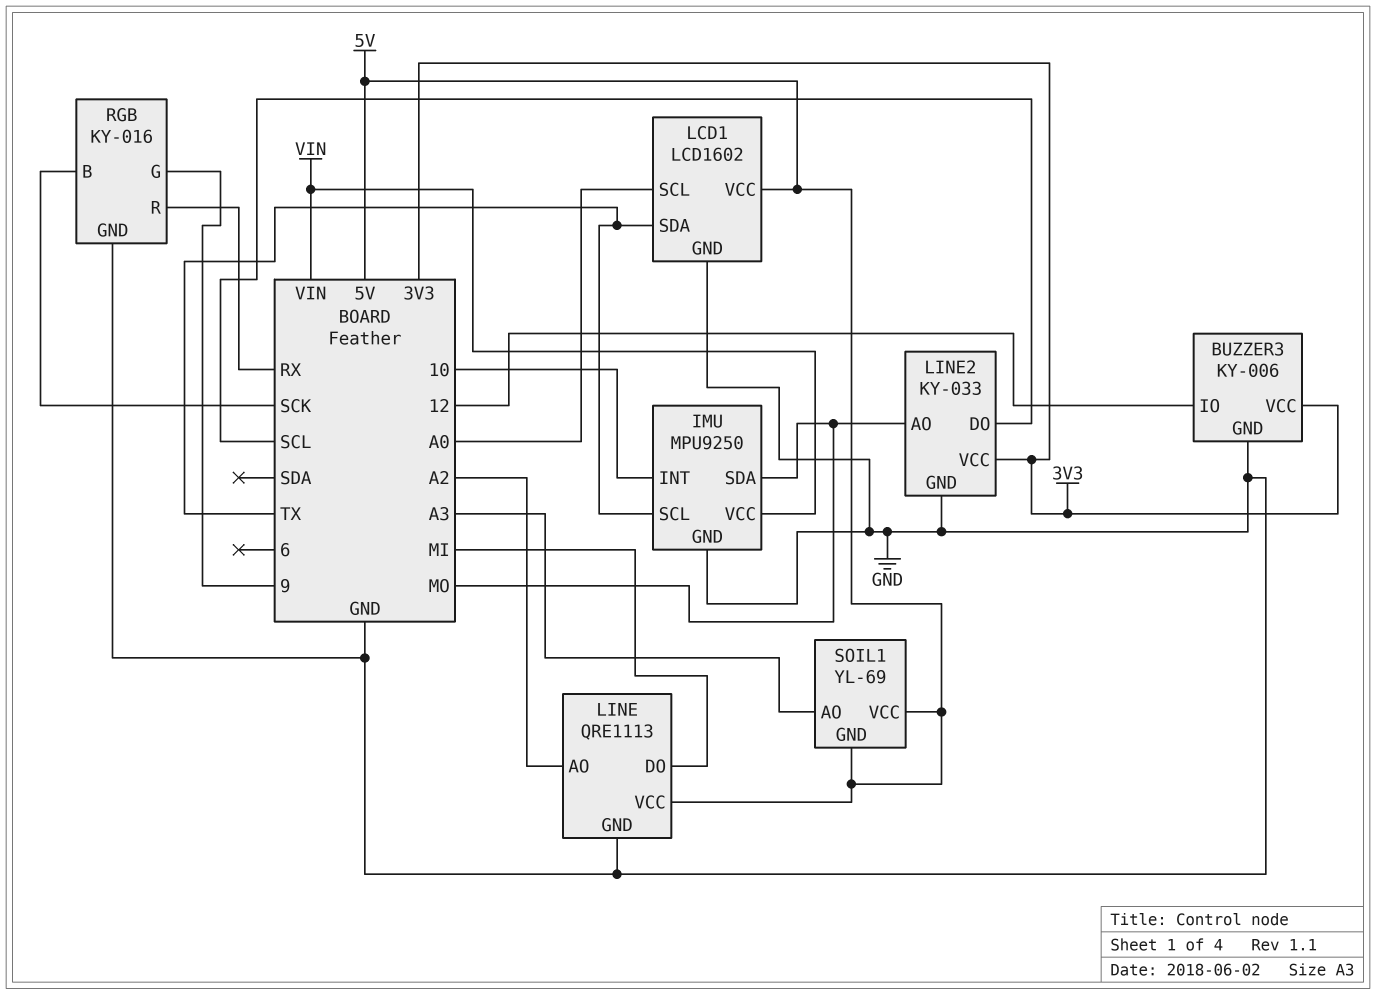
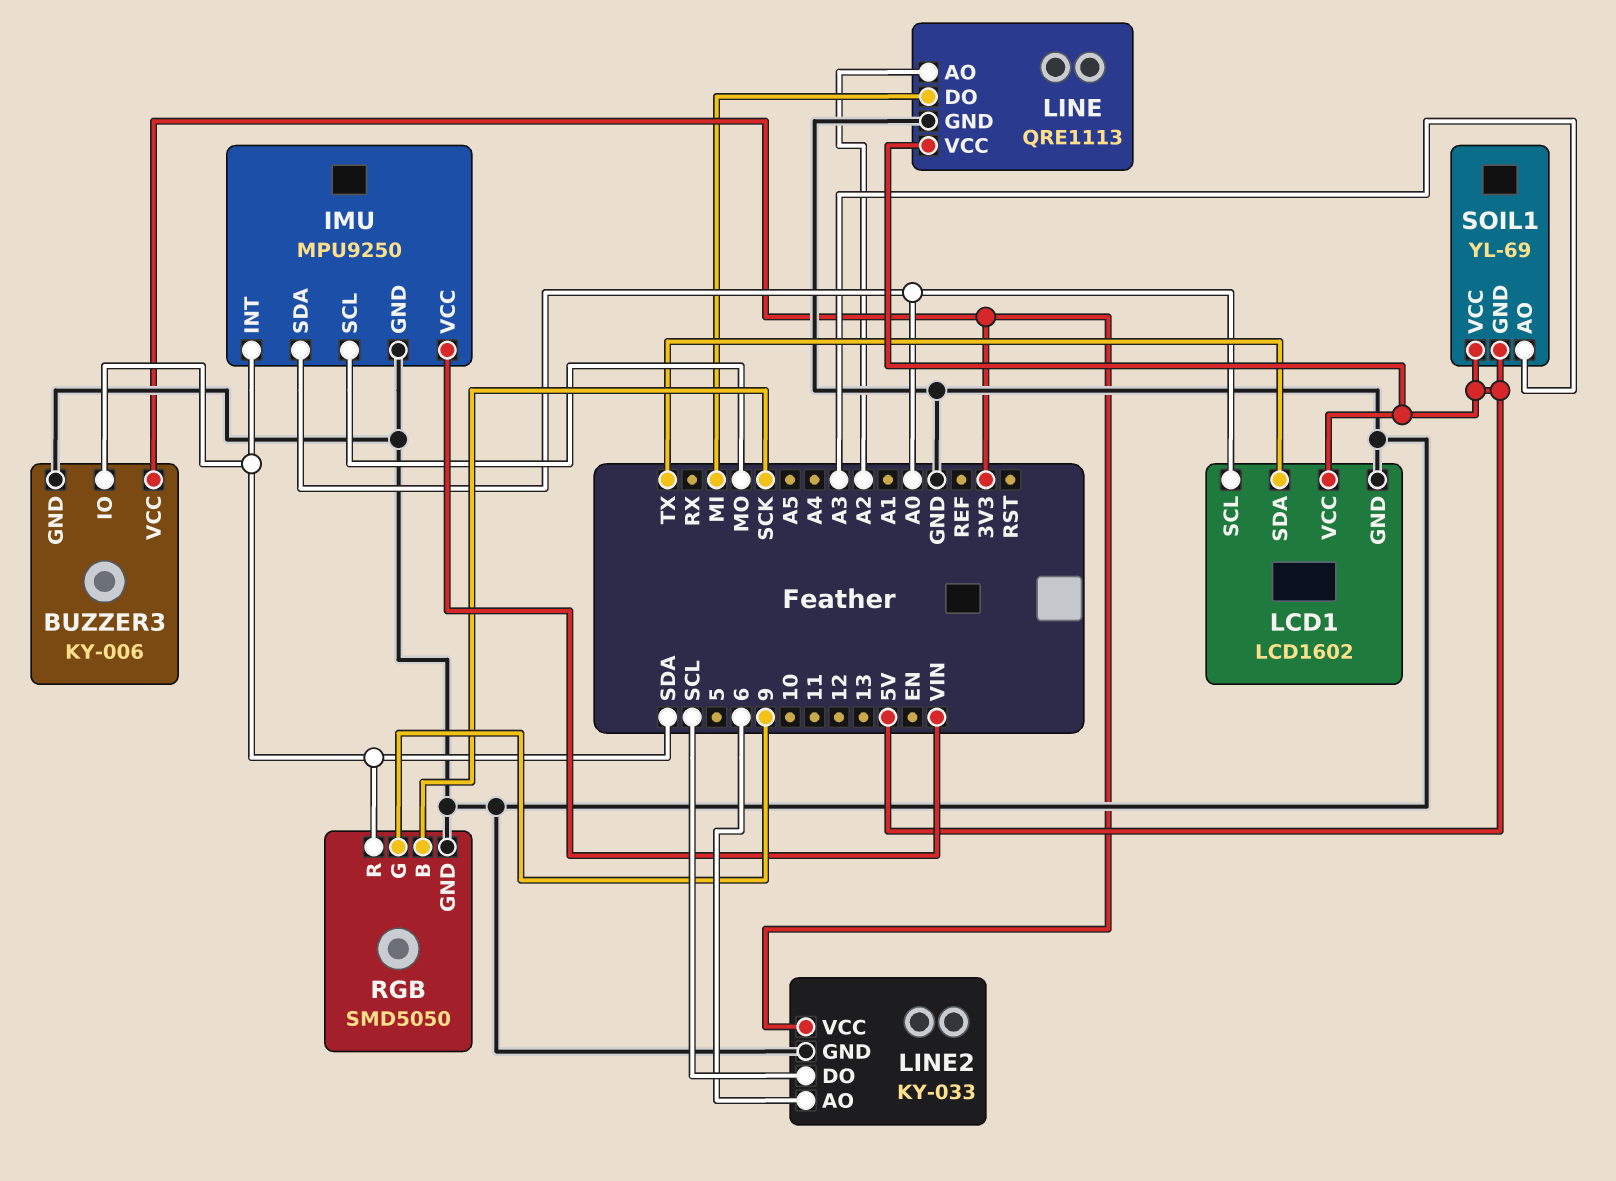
BUZZER3 pin IO: 12 -> SDA
IMU pin INT: 10 -> SDA
IMU pin SCL: TX -> MO
IMU pin SDA: MO -> A0
LINE2 pin AO: MO -> 6
RGB: KY-016 -> SMD5050
RGB pin R: RX -> SDA

